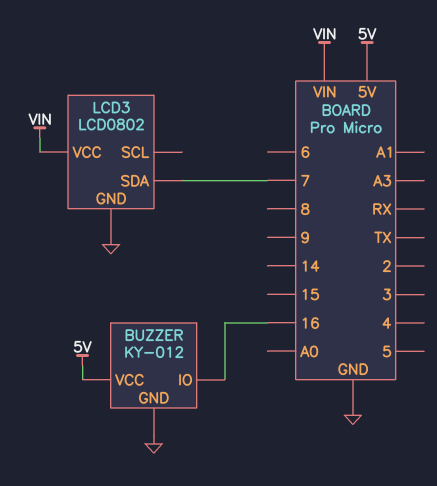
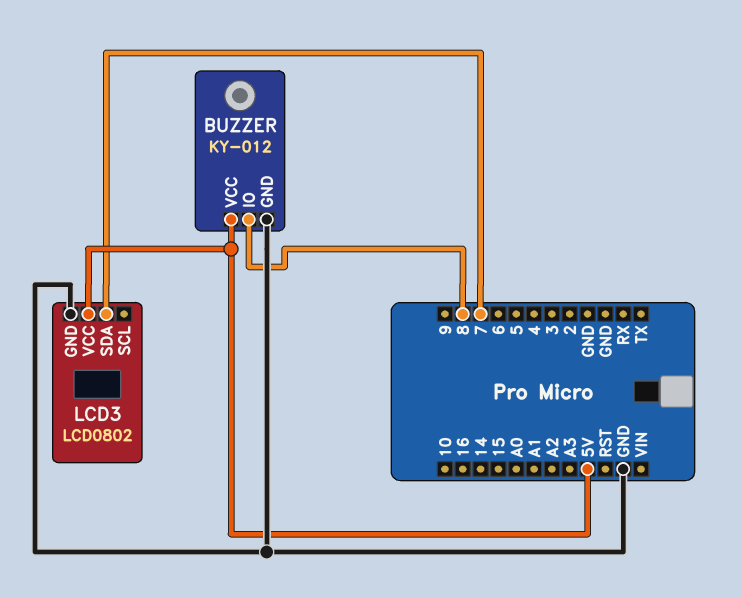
BUZZER pin IO: 16 -> 8
LCD3 pin VCC: VIN -> 5V

